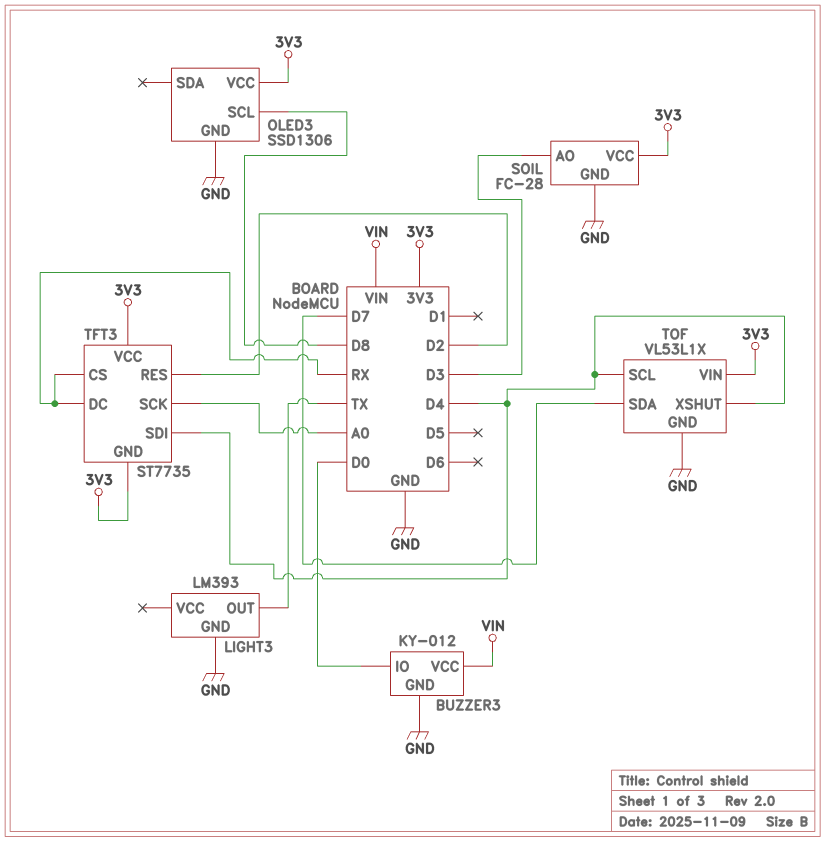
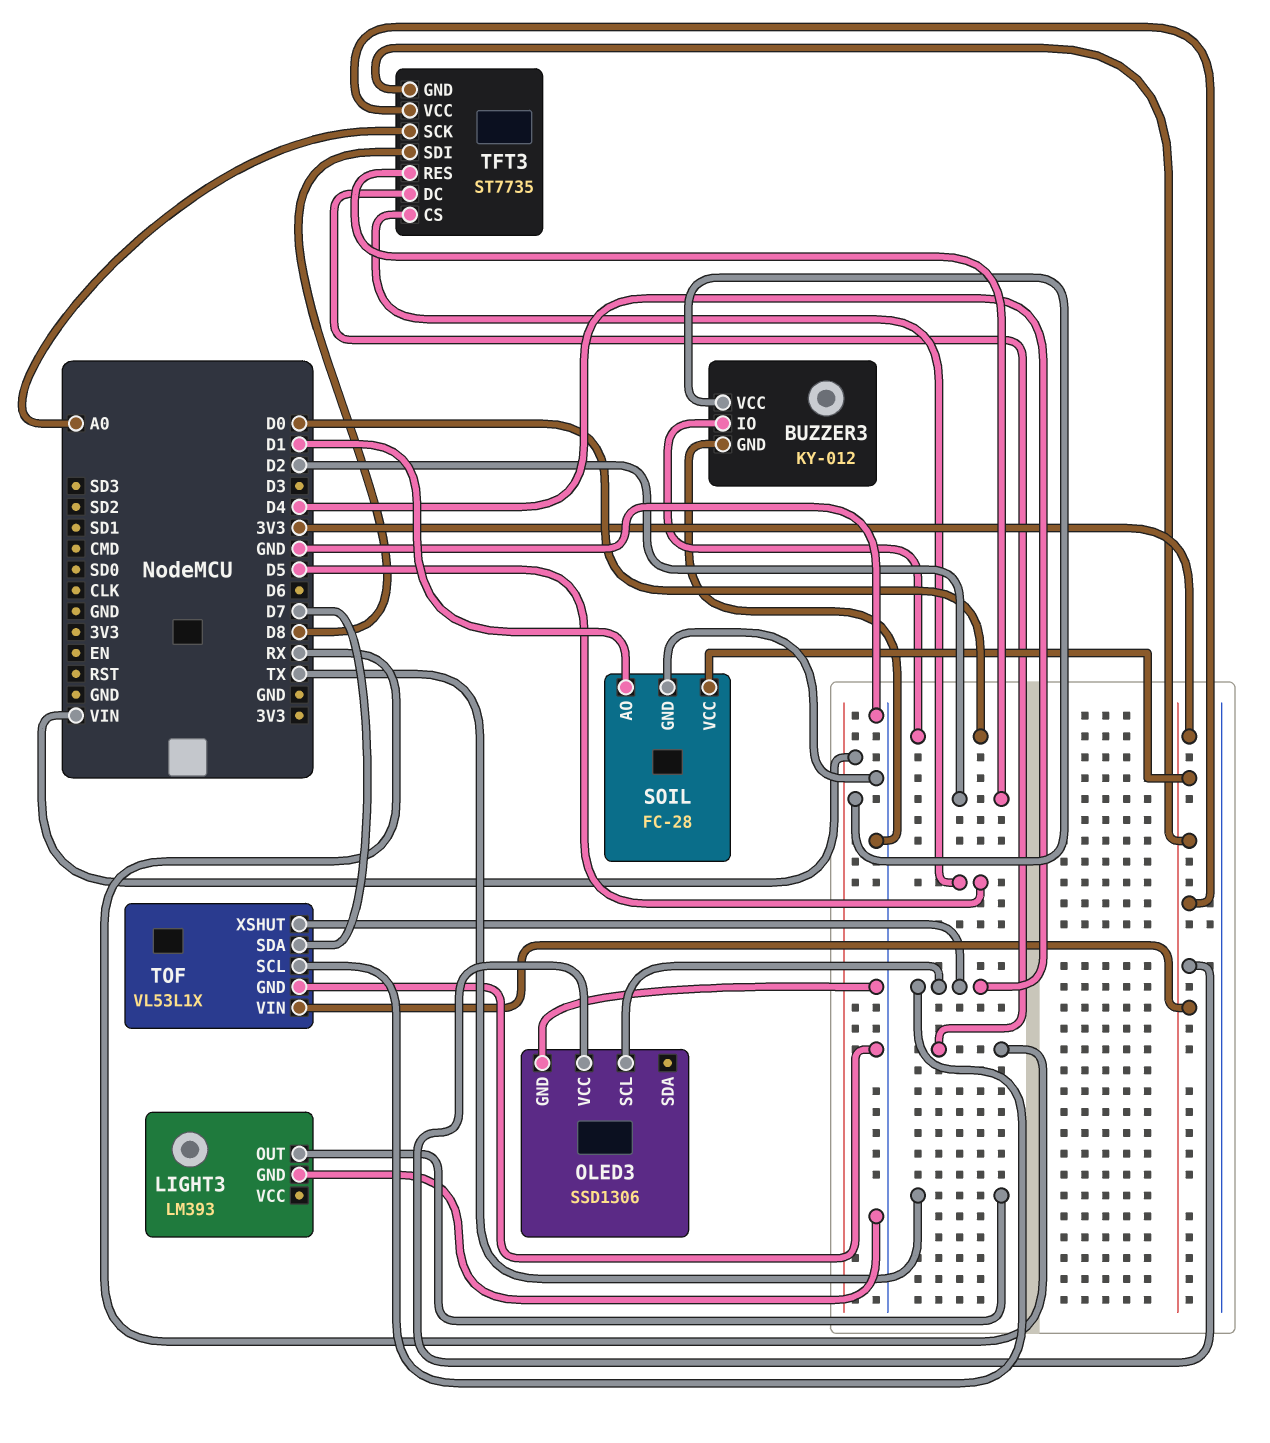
OLED3 pin SCL: D8 -> D4
SOIL pin AO: D3 -> D1
TFT3 pin CS: RX -> D5
TFT3 pin SDI: D4 -> D8

